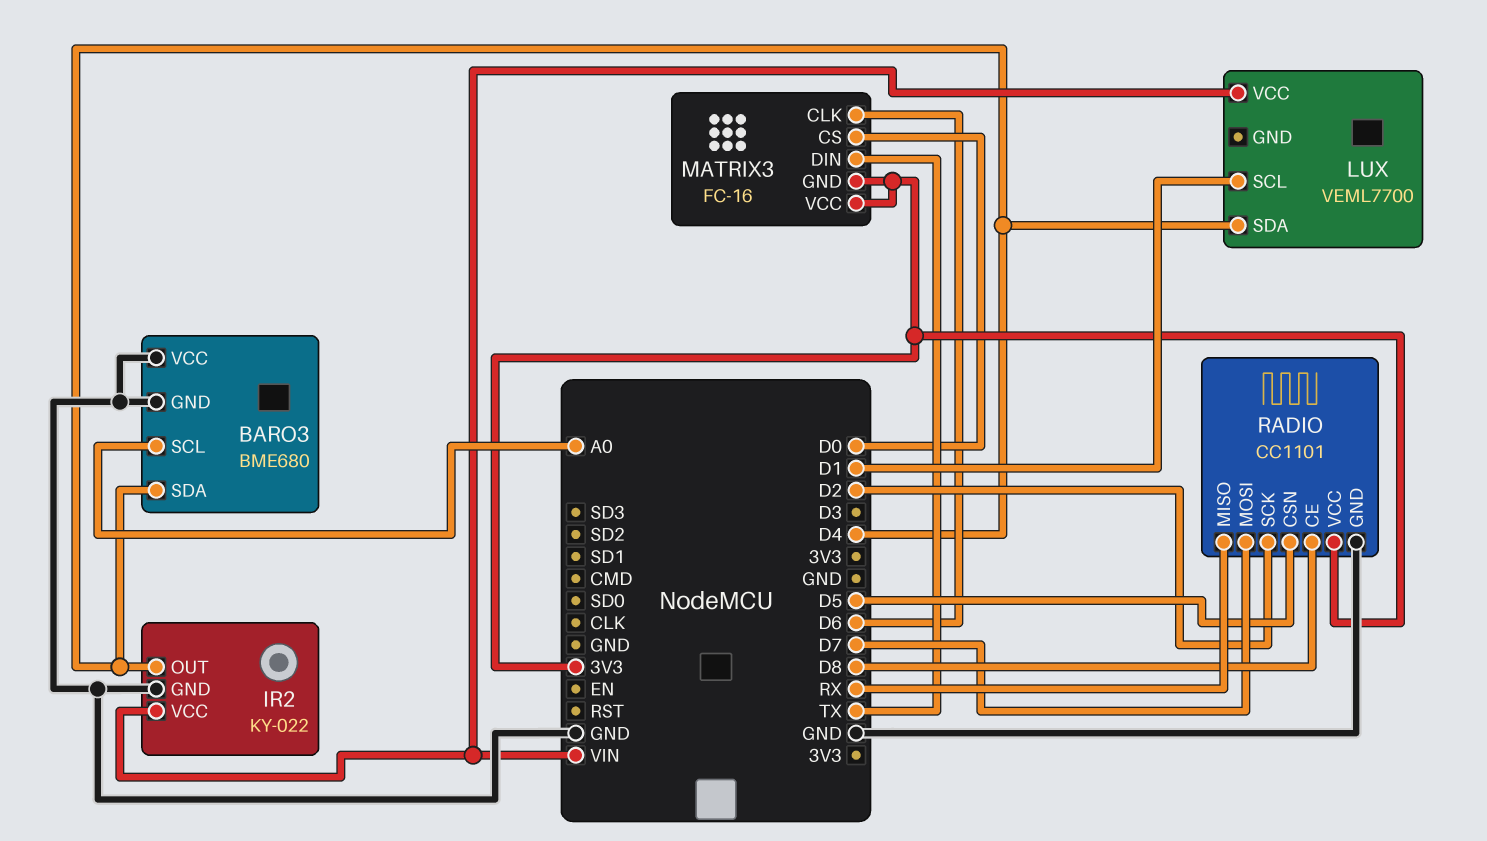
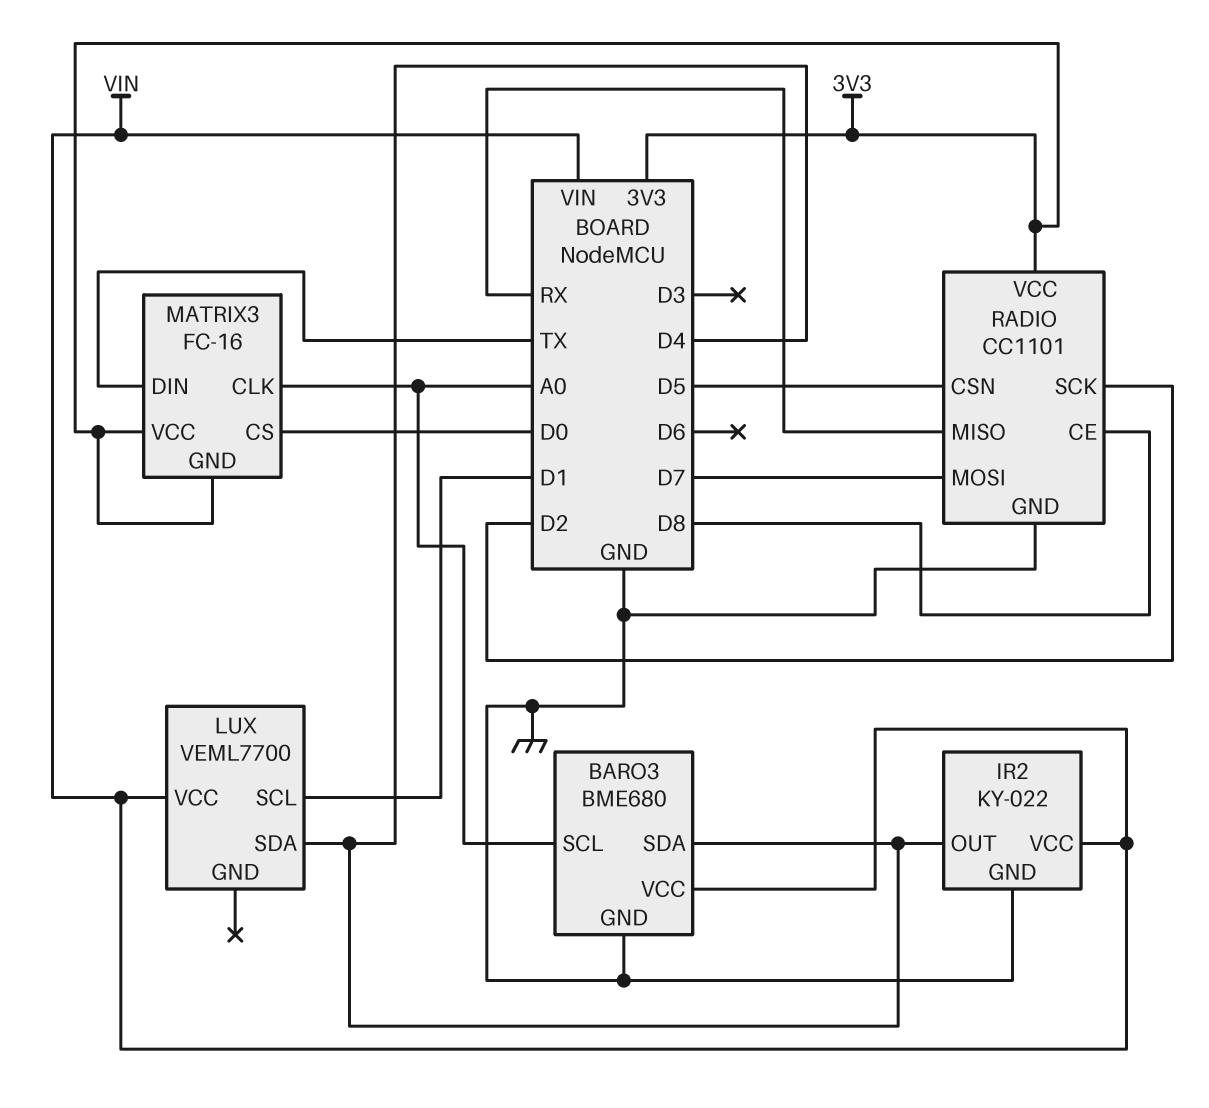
BARO3 pin VCC: GND -> VIN
MATRIX3 pin CLK: D6 -> A0

